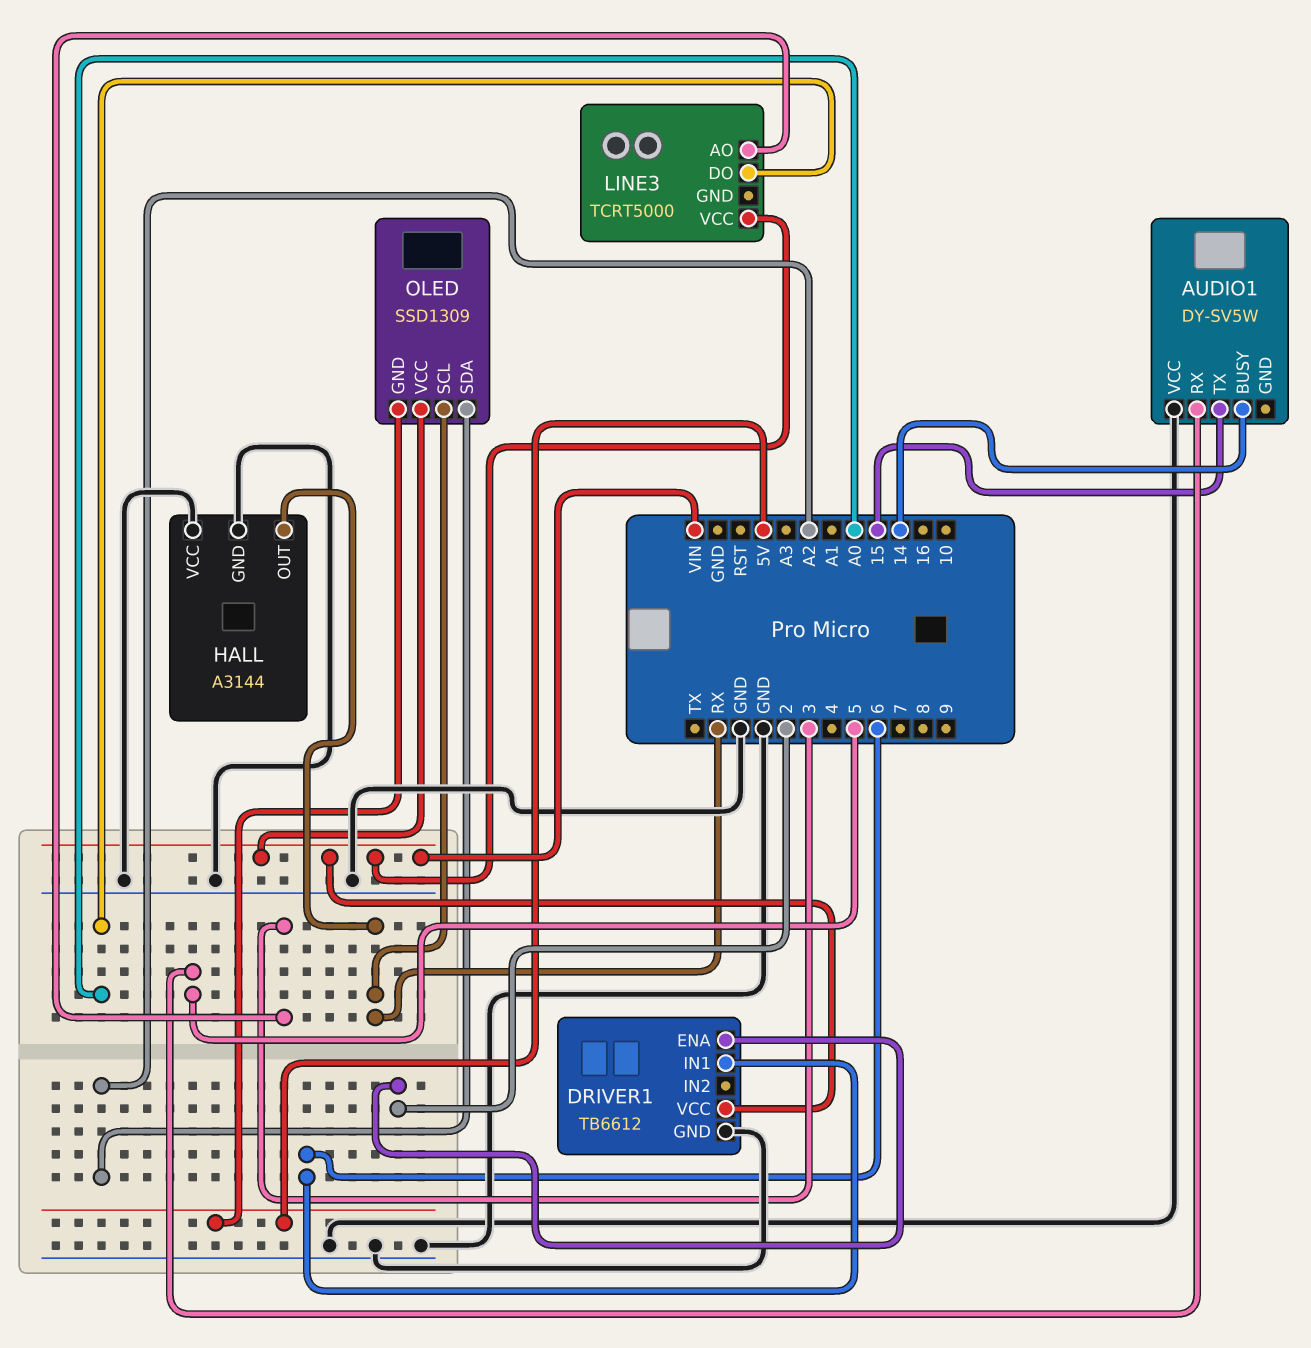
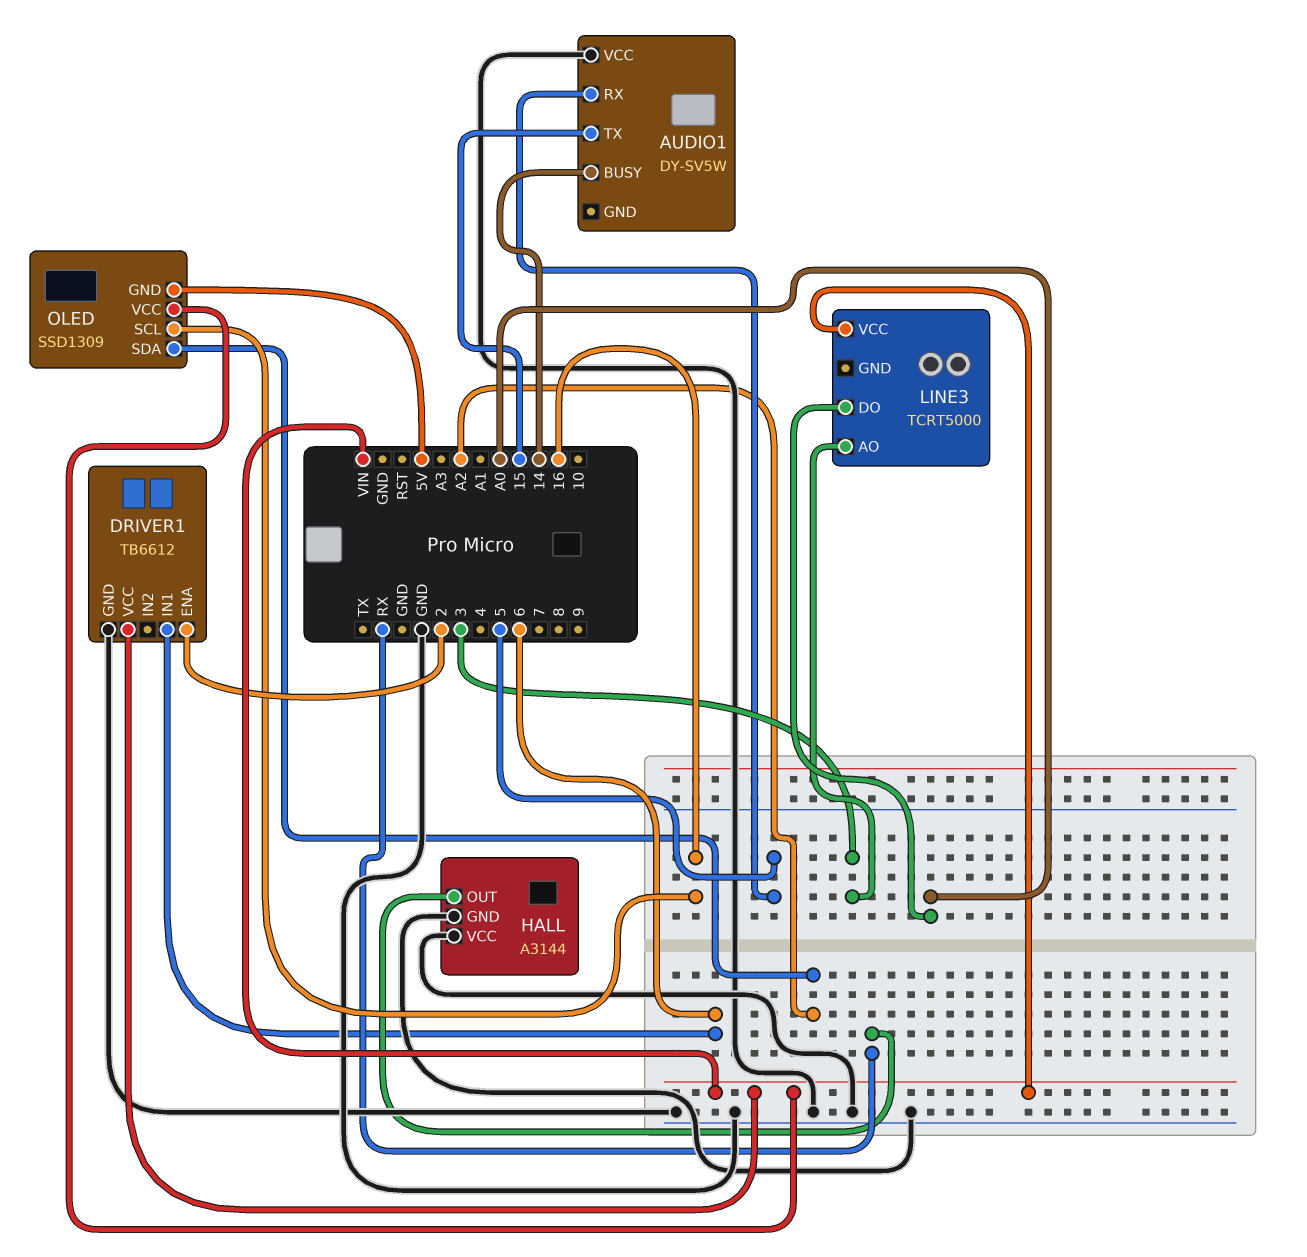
OLED pin SCL: RX -> 16

